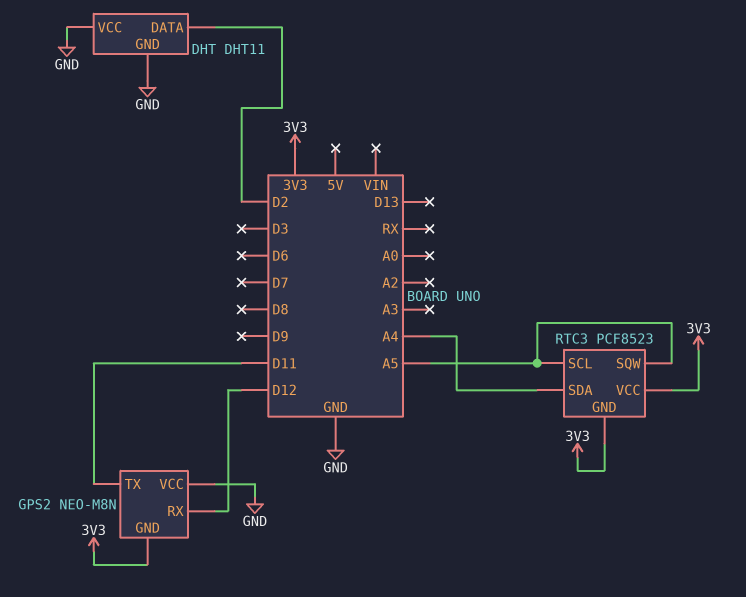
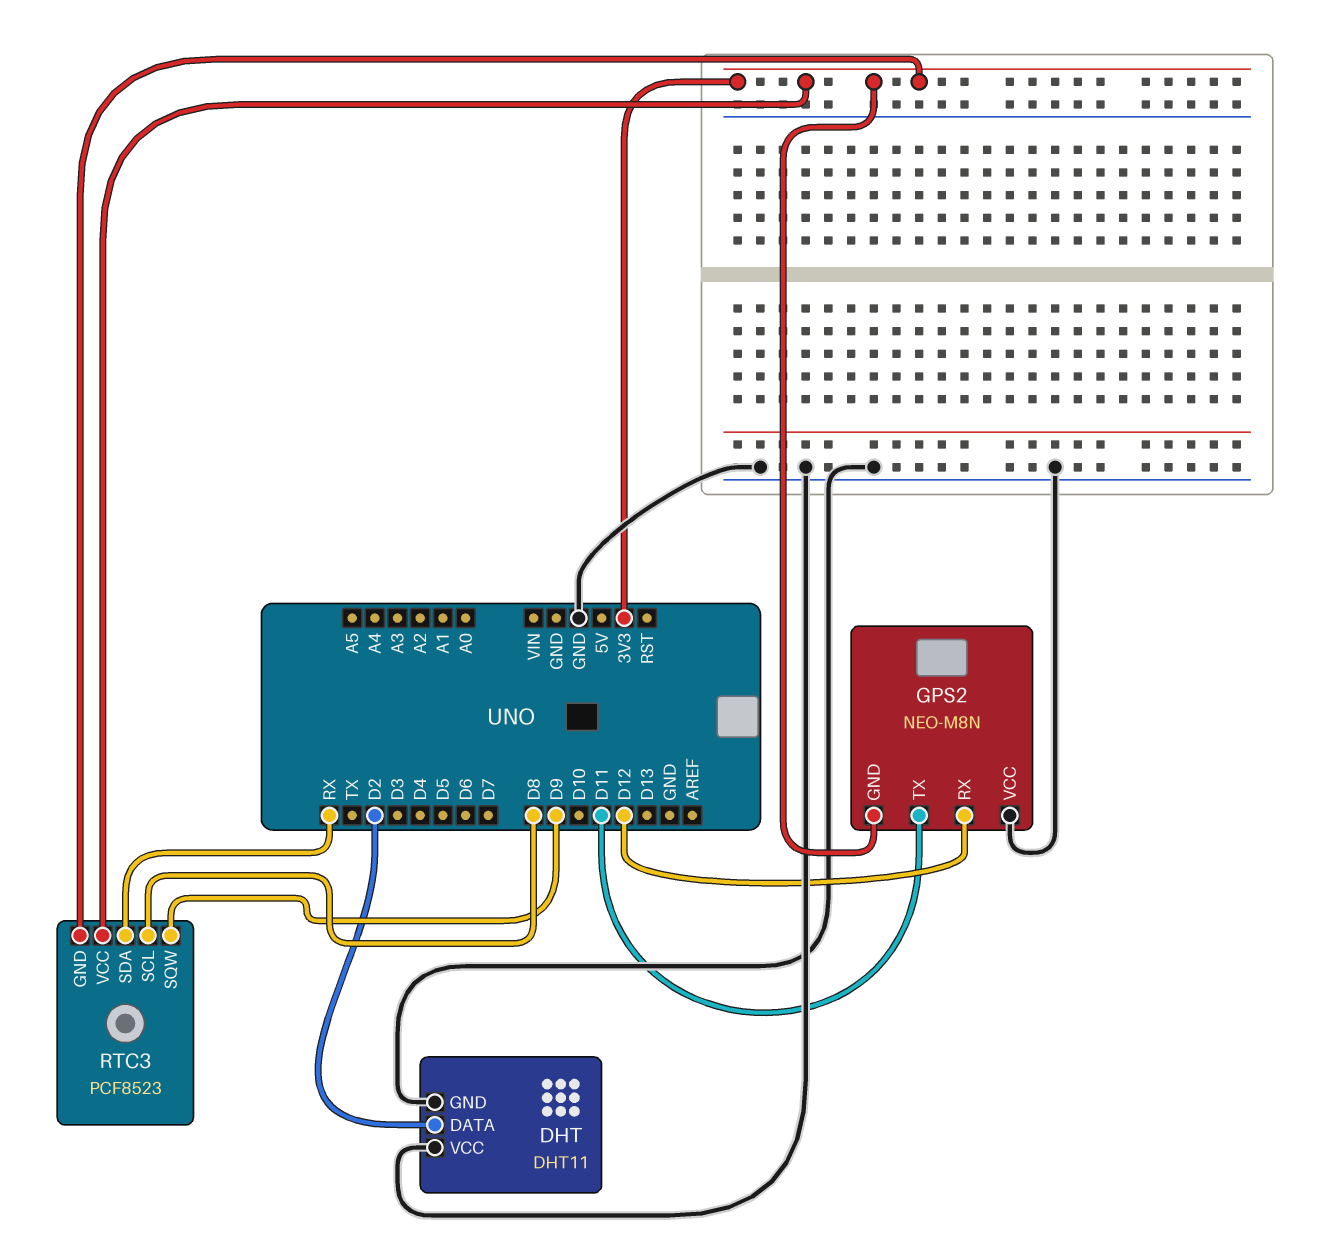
RTC3 pin SCL: A5 -> D8
RTC3 pin SDA: A4 -> RX
RTC3 pin SQW: A5 -> D9

